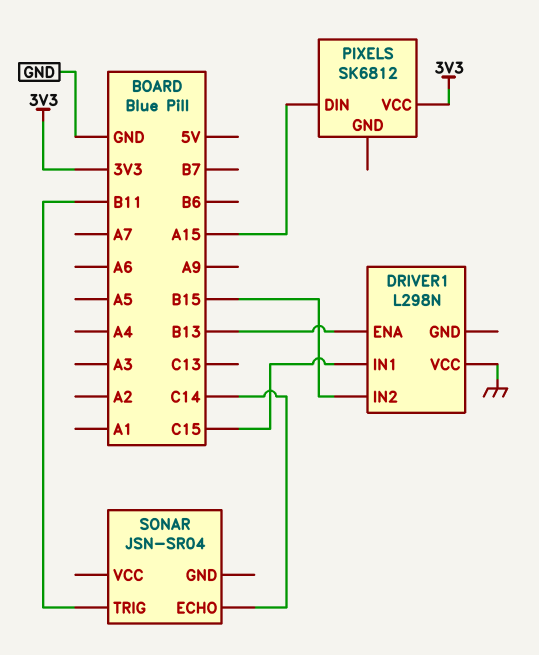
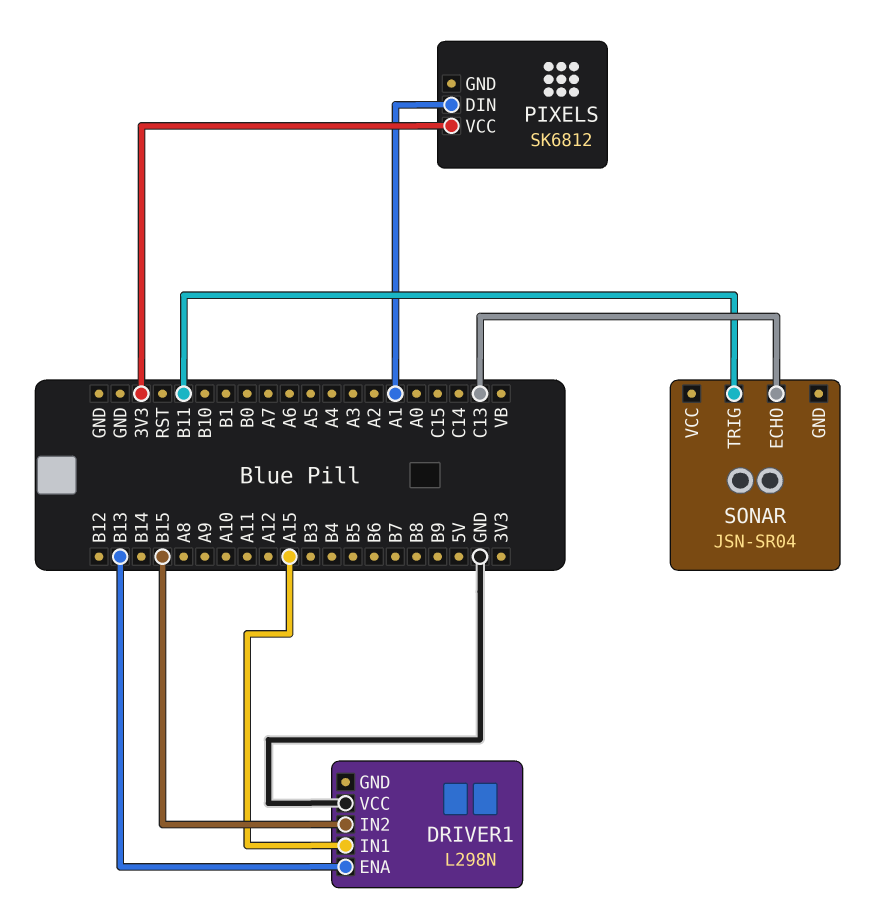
DRIVER1 pin IN1: C15 -> A15
PIXELS pin DIN: A15 -> A1
SONAR pin ECHO: C14 -> C13

